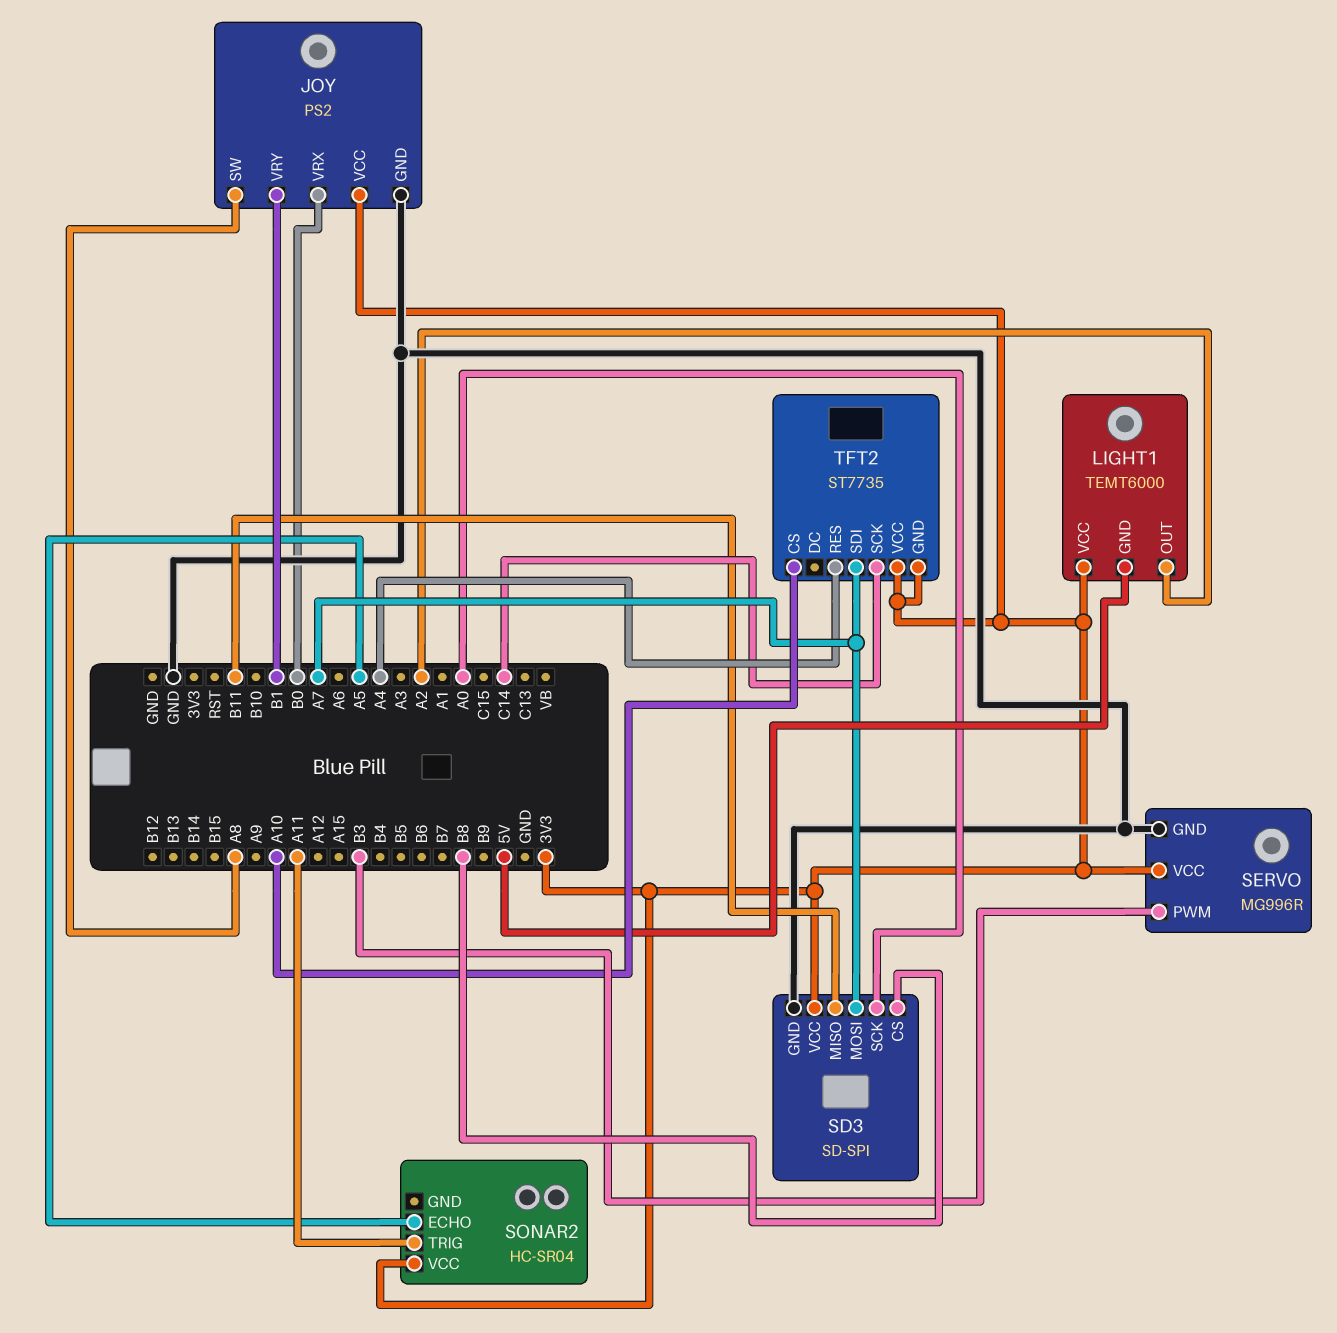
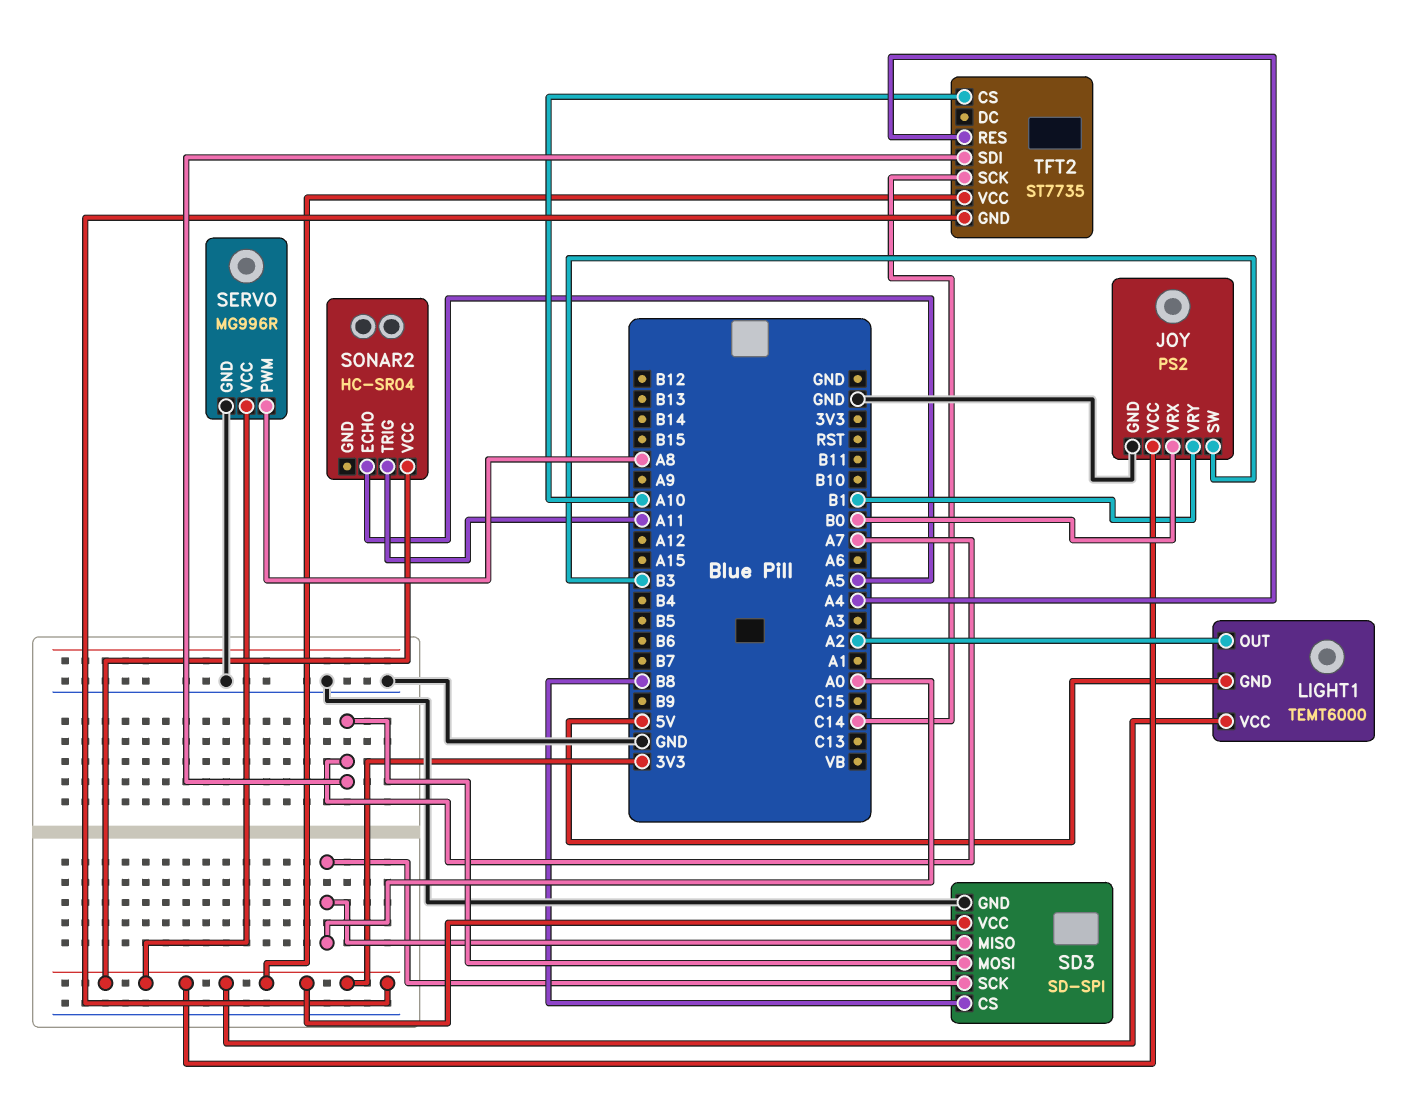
JOY pin SW: A8 -> B3
SD3 pin MISO: B11 -> A0
SERVO pin PWM: B3 -> A8

